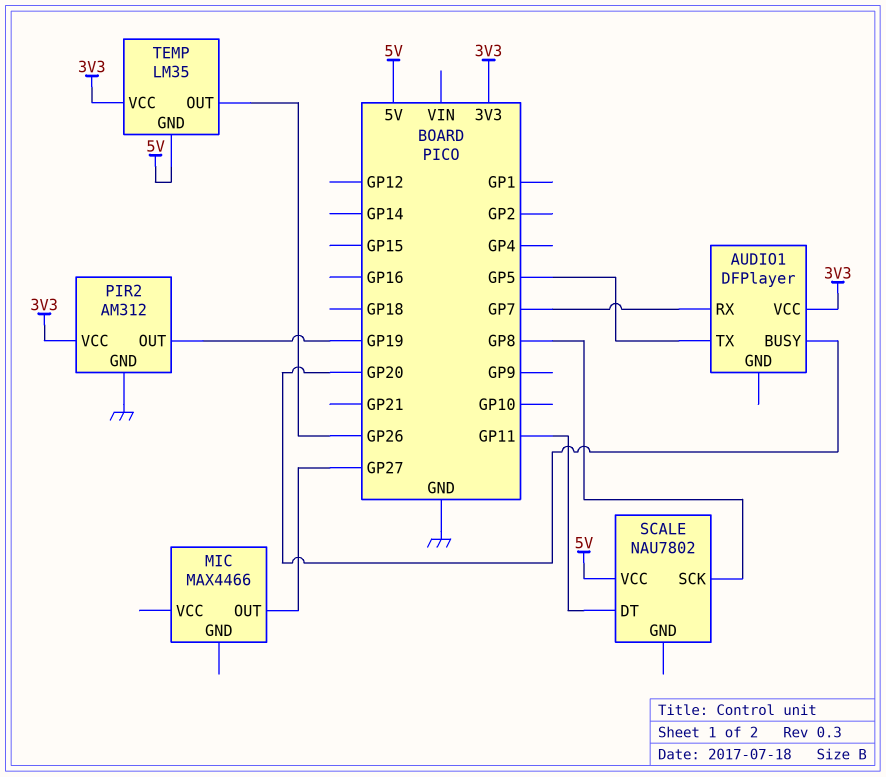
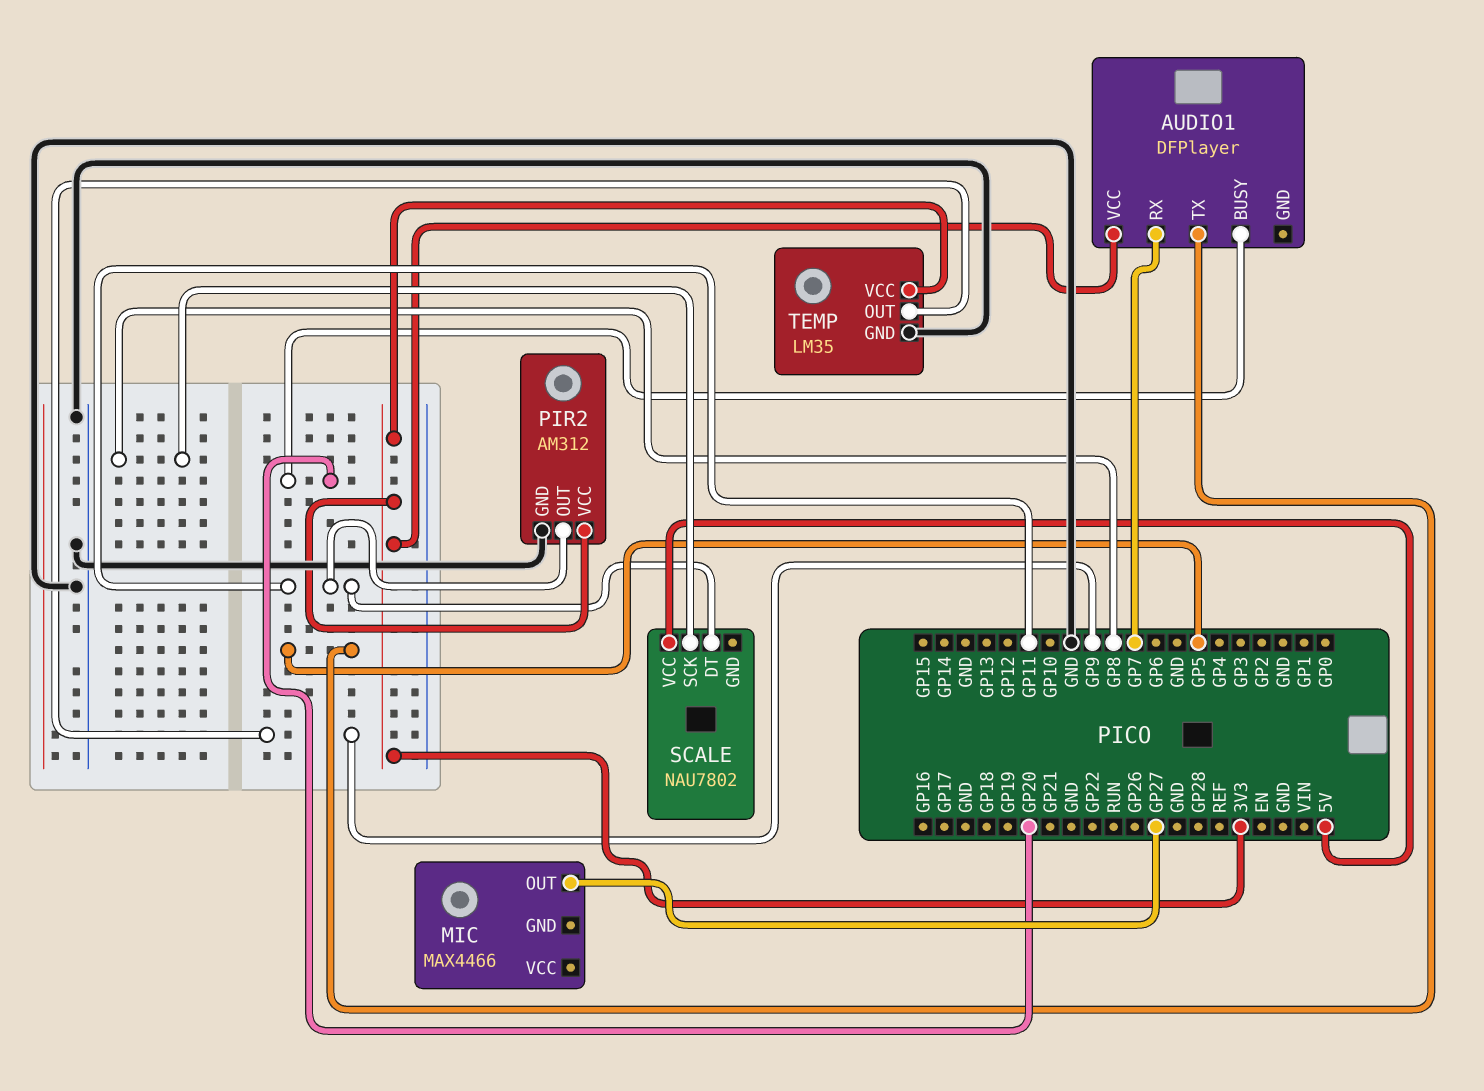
PIR2 pin OUT: GP19 -> GP11
TEMP pin GND: 5V -> GND
TEMP pin OUT: GP26 -> GP9

